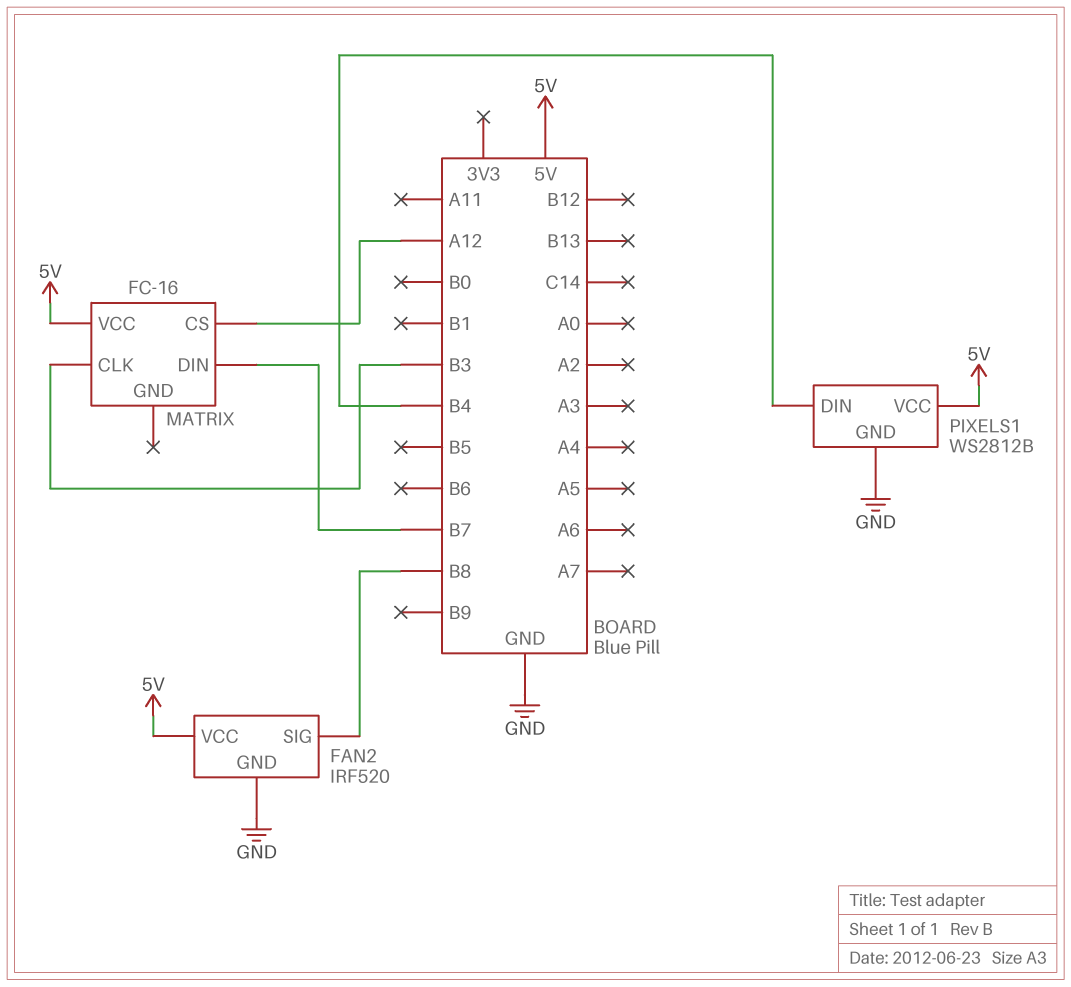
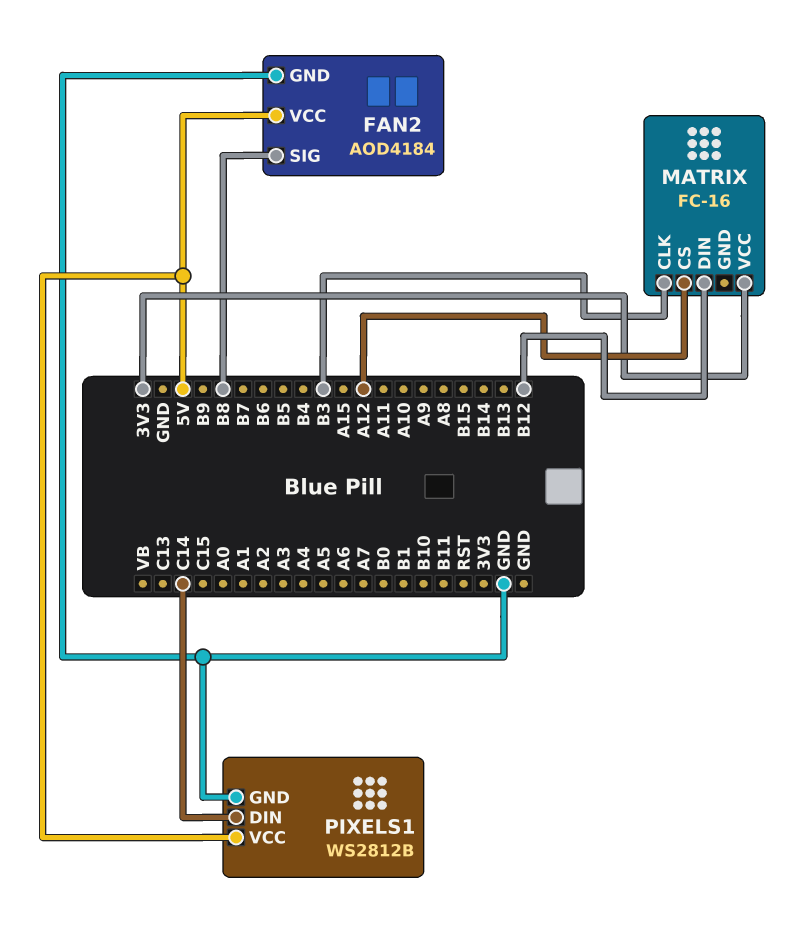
FAN2: IRF520 -> AOD4184
MATRIX pin DIN: B7 -> B12
MATRIX pin VCC: 5V -> 3V3
PIXELS1 pin DIN: B4 -> C14

